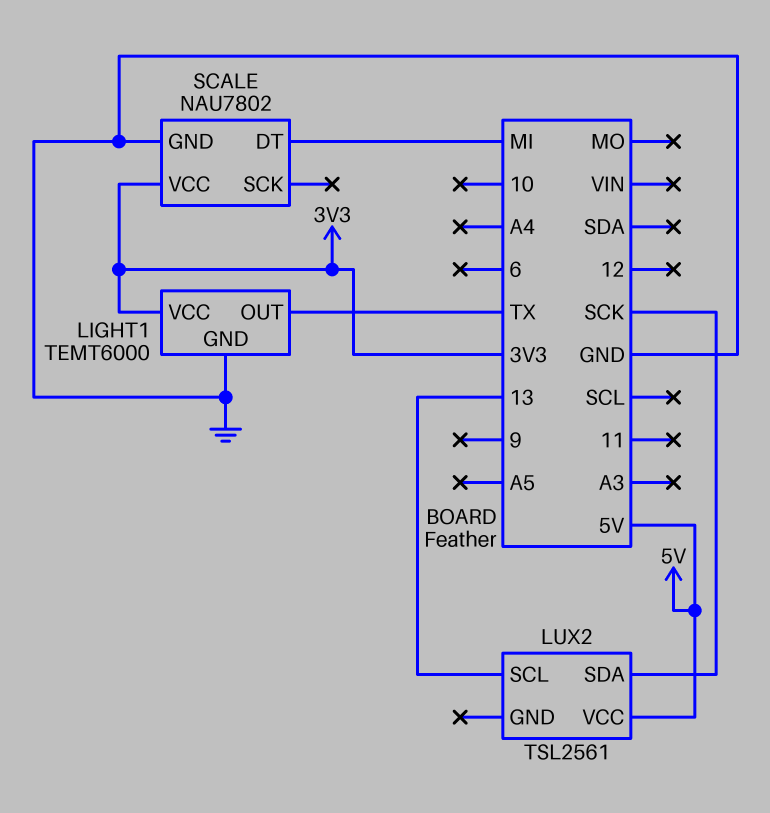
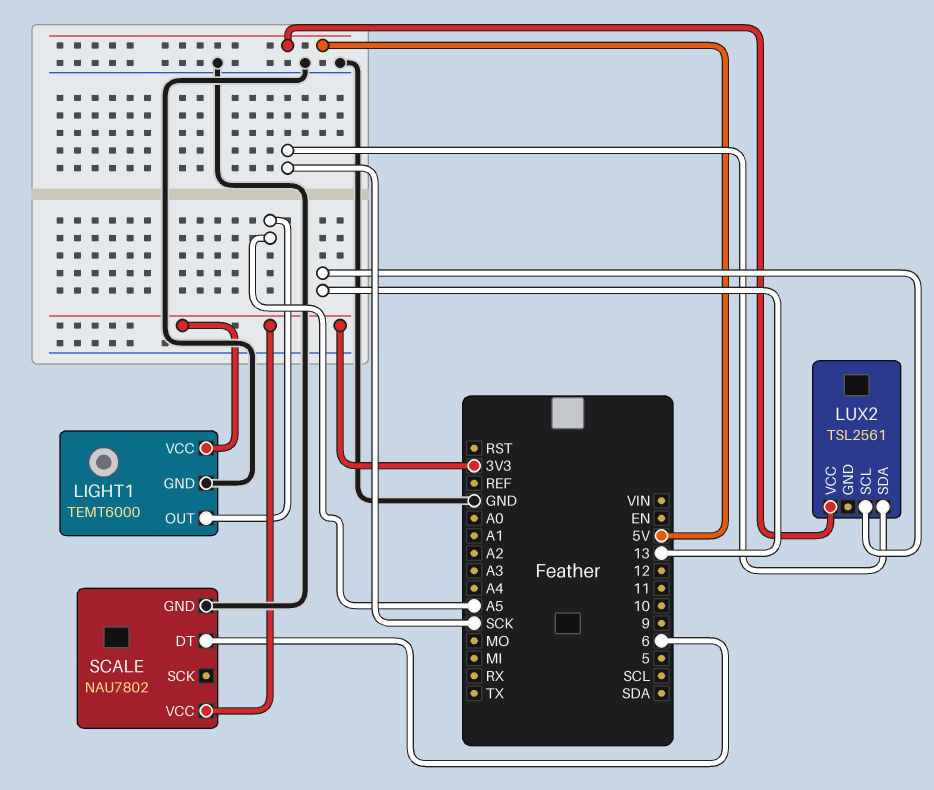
LIGHT1 pin OUT: TX -> A5
SCALE pin DT: MI -> 6

